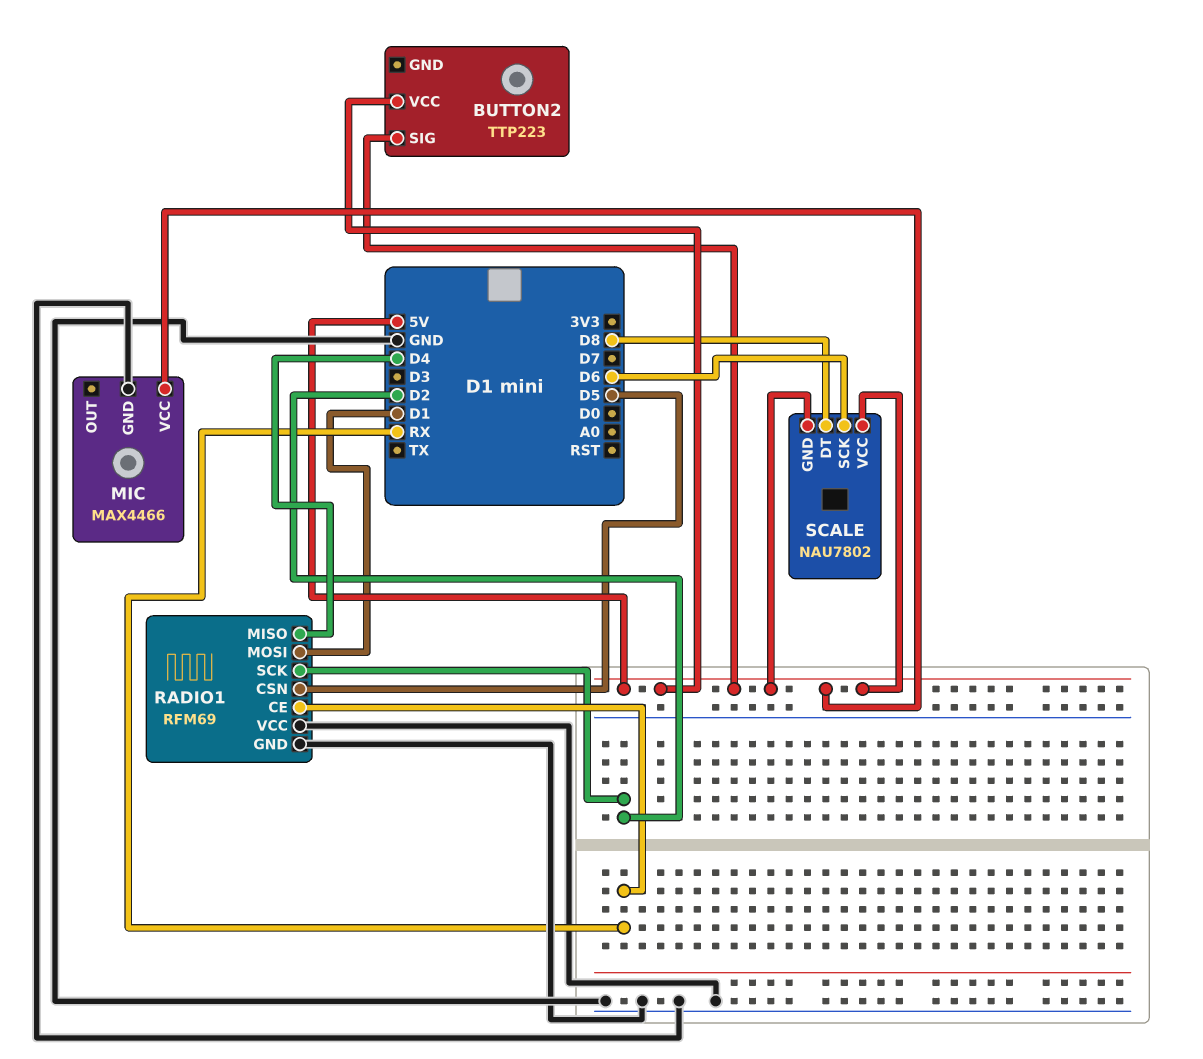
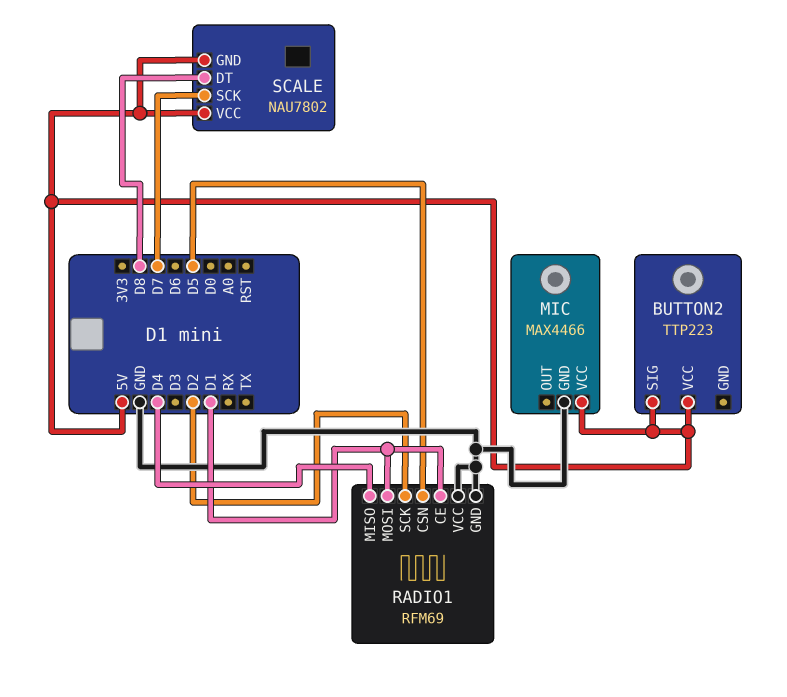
RADIO1 pin CE: RX -> D1
SCALE pin SCK: D6 -> D7

